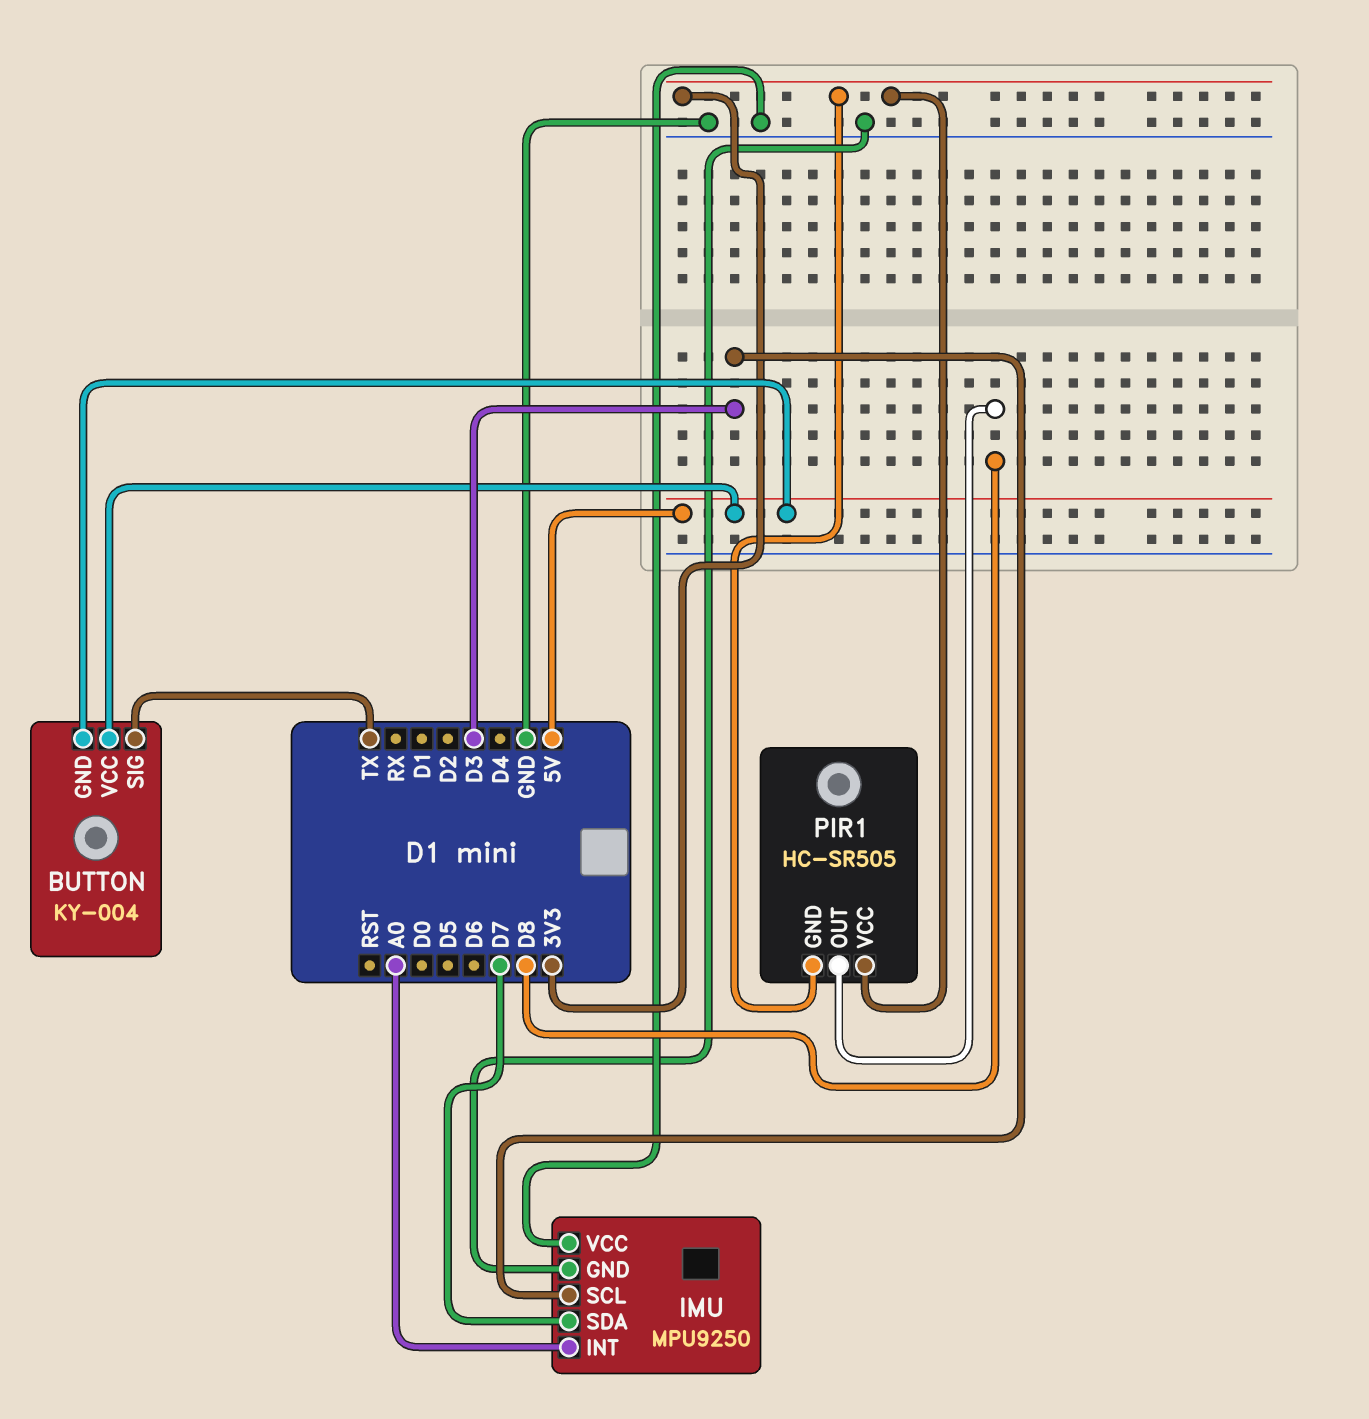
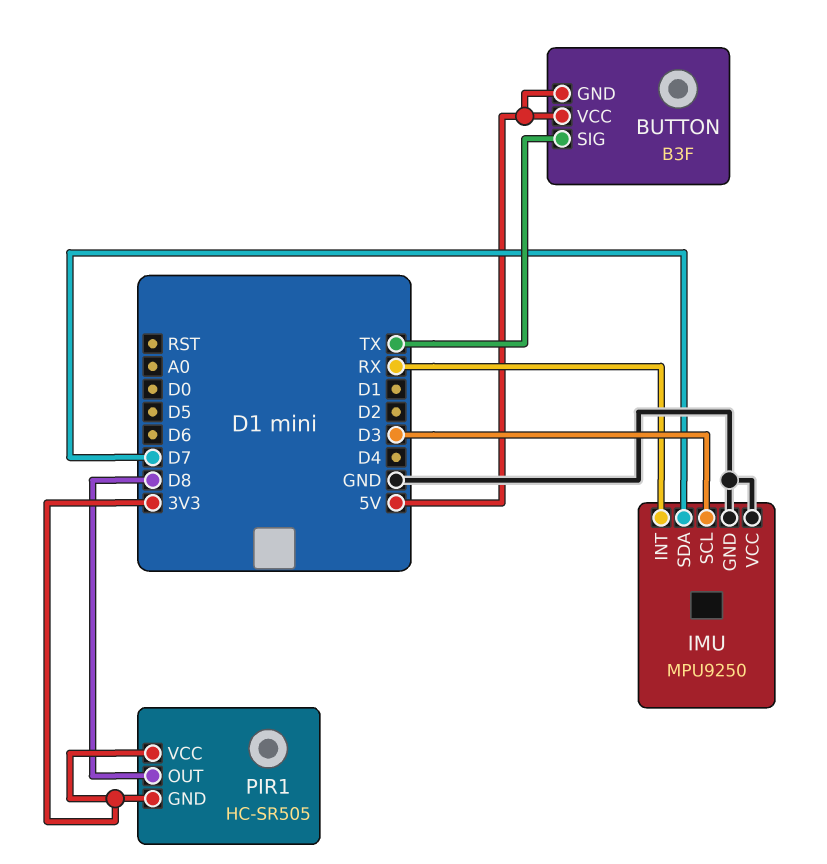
BUTTON: KY-004 -> B3F
IMU pin INT: A0 -> RX

